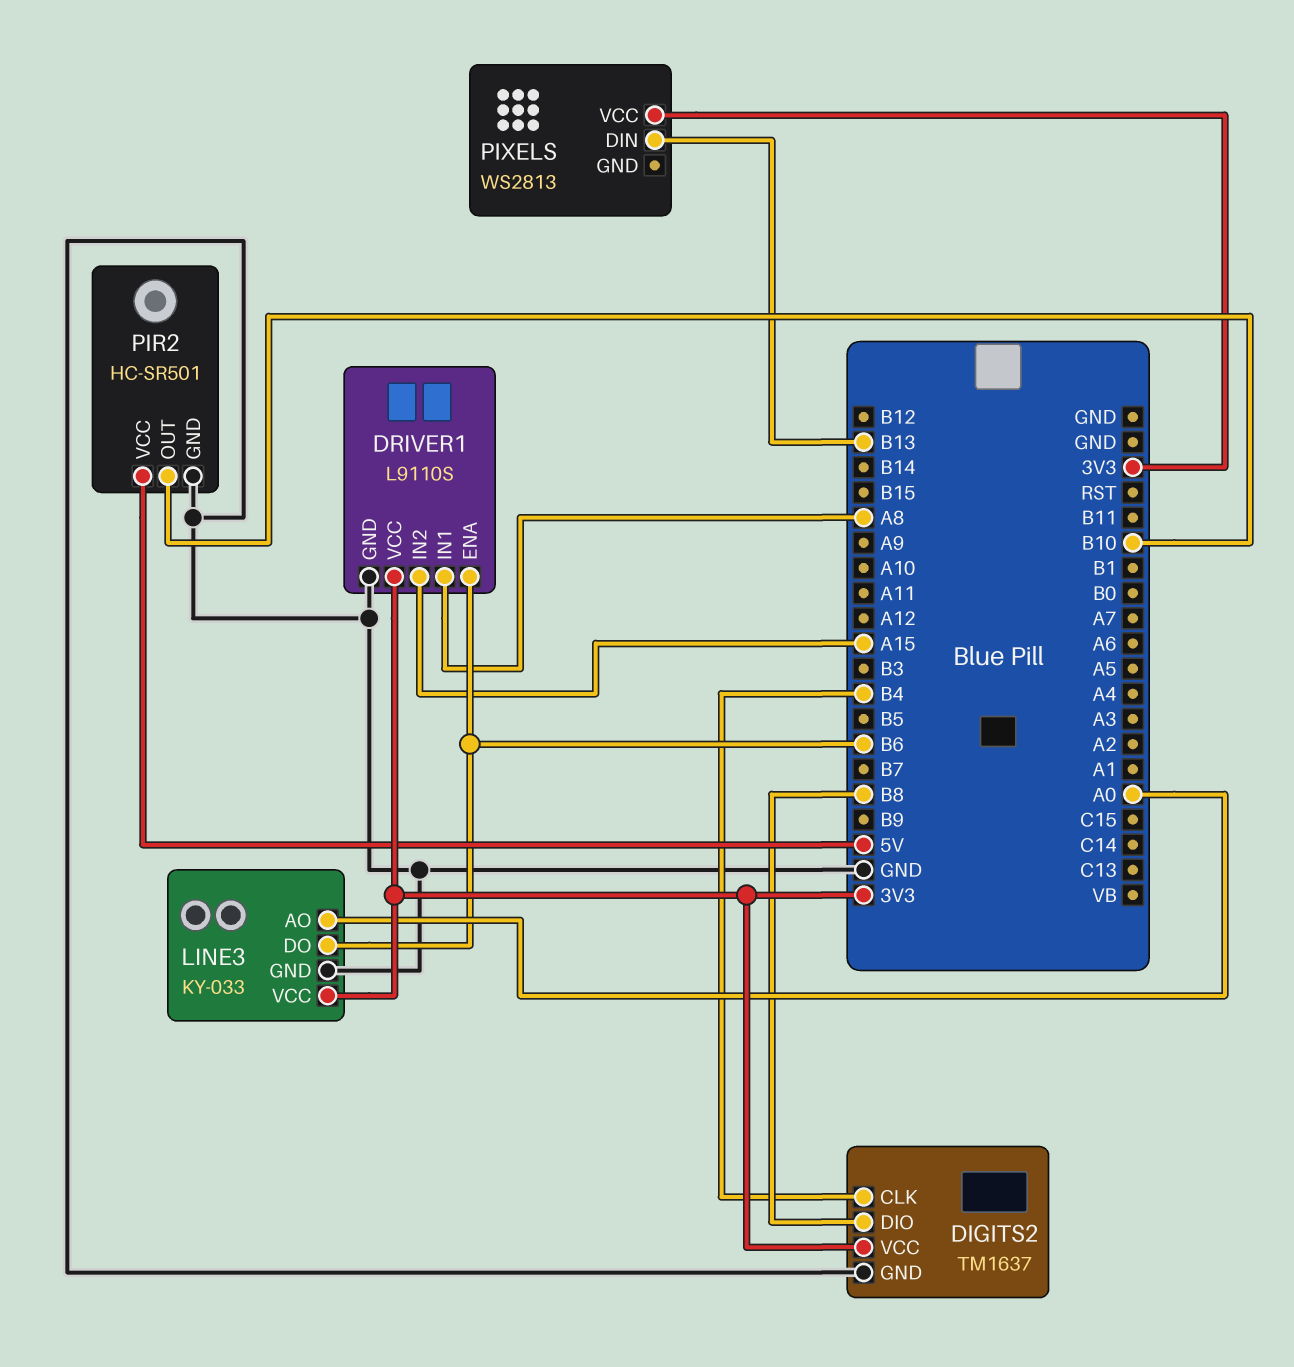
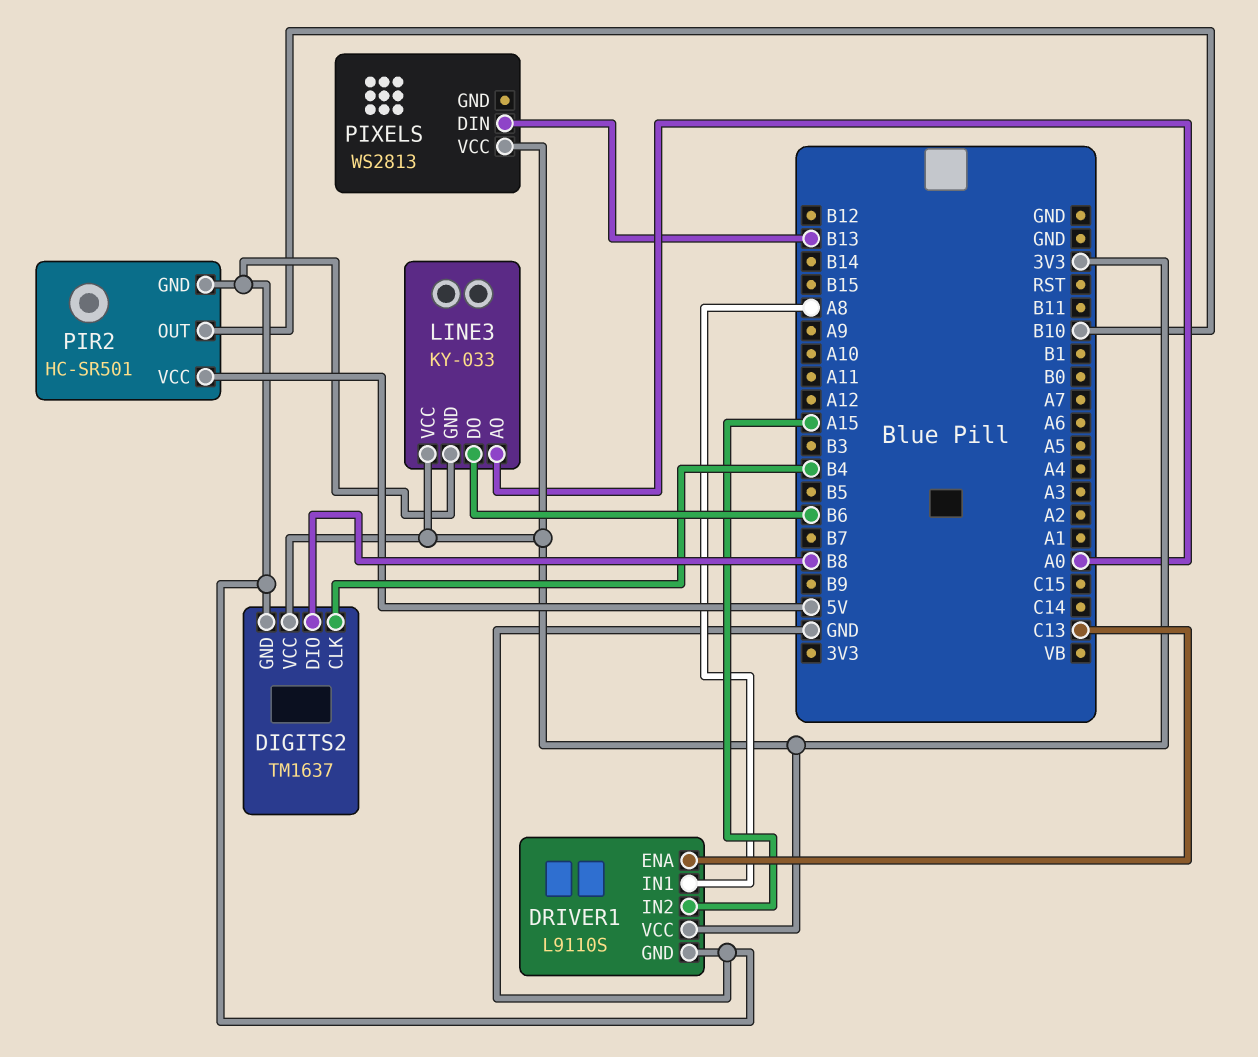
DRIVER1 pin ENA: B6 -> C13

